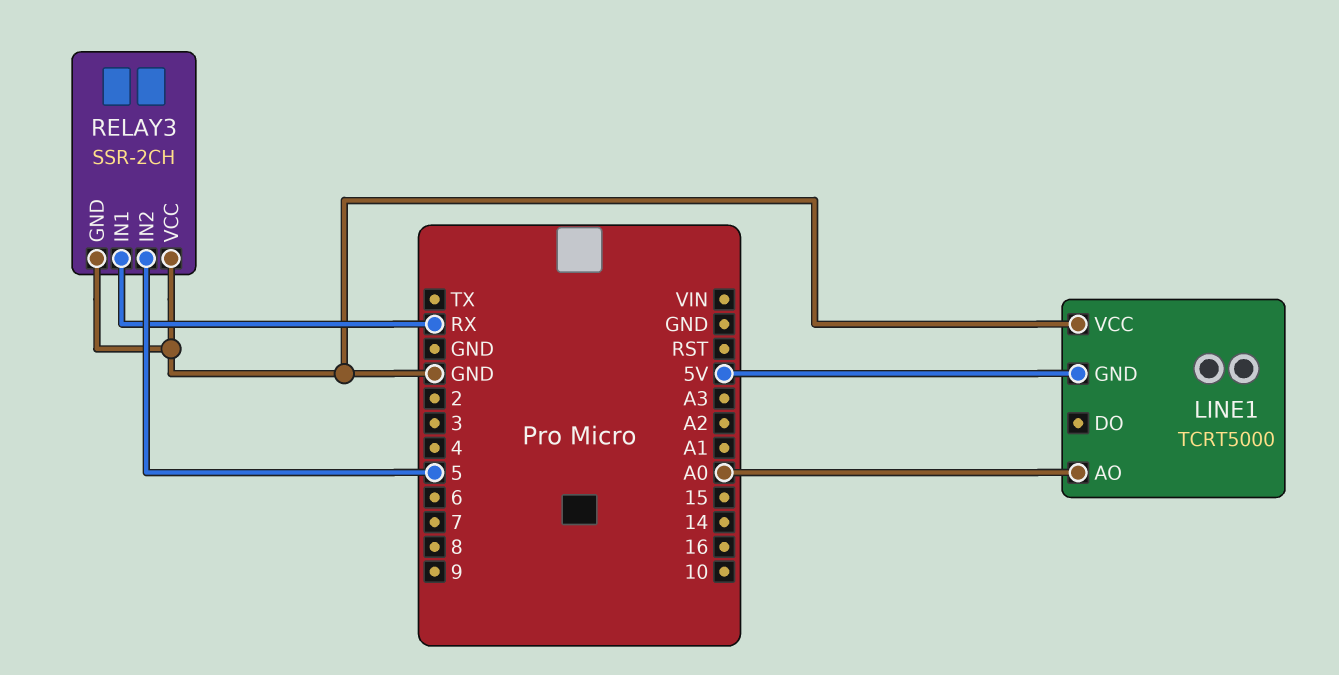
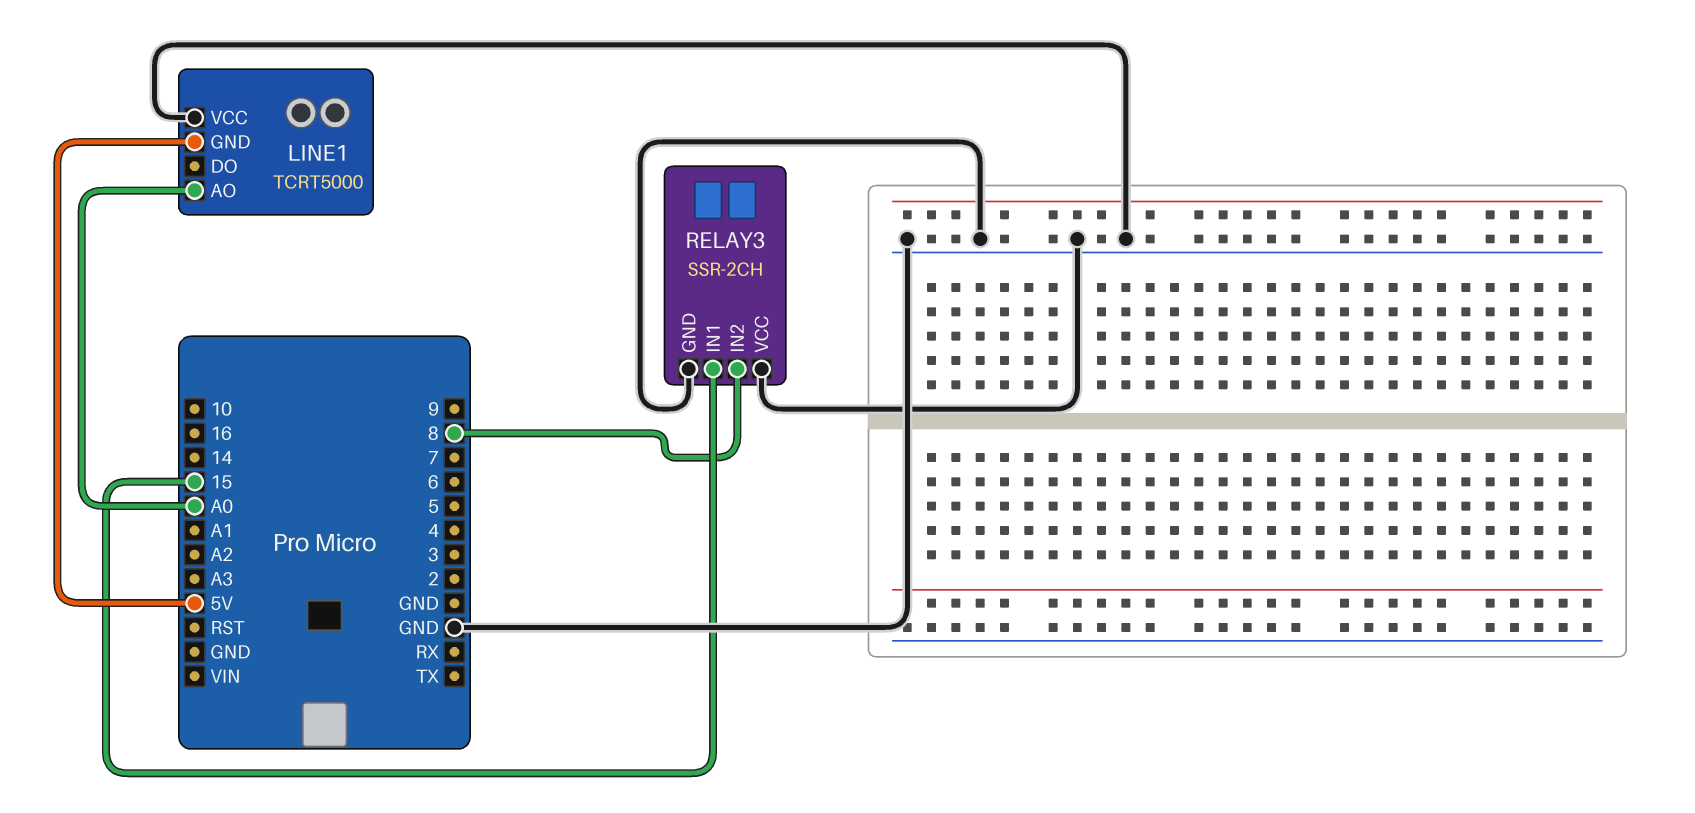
RELAY3 pin IN1: RX -> 15
RELAY3 pin IN2: 5 -> 8

